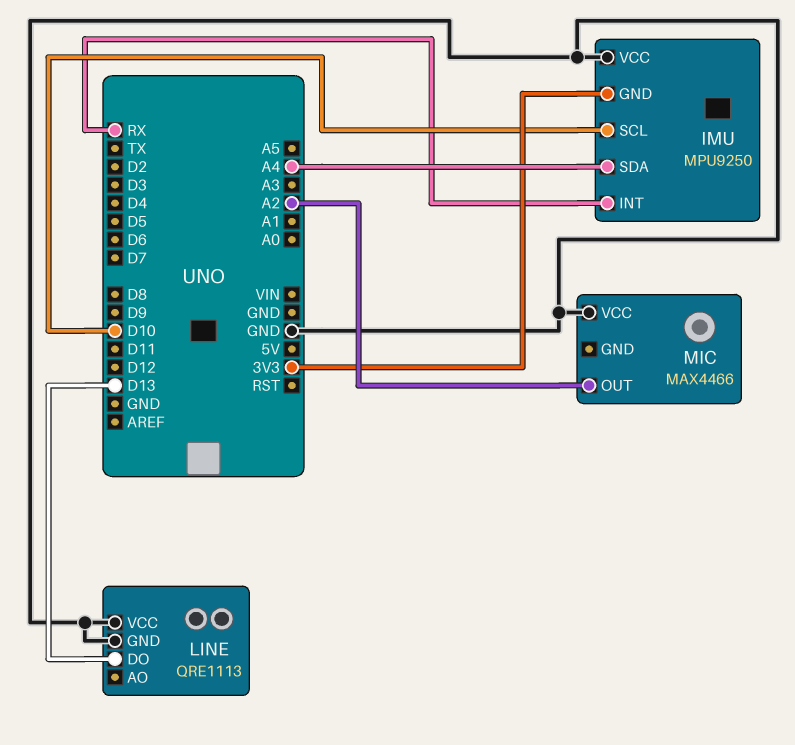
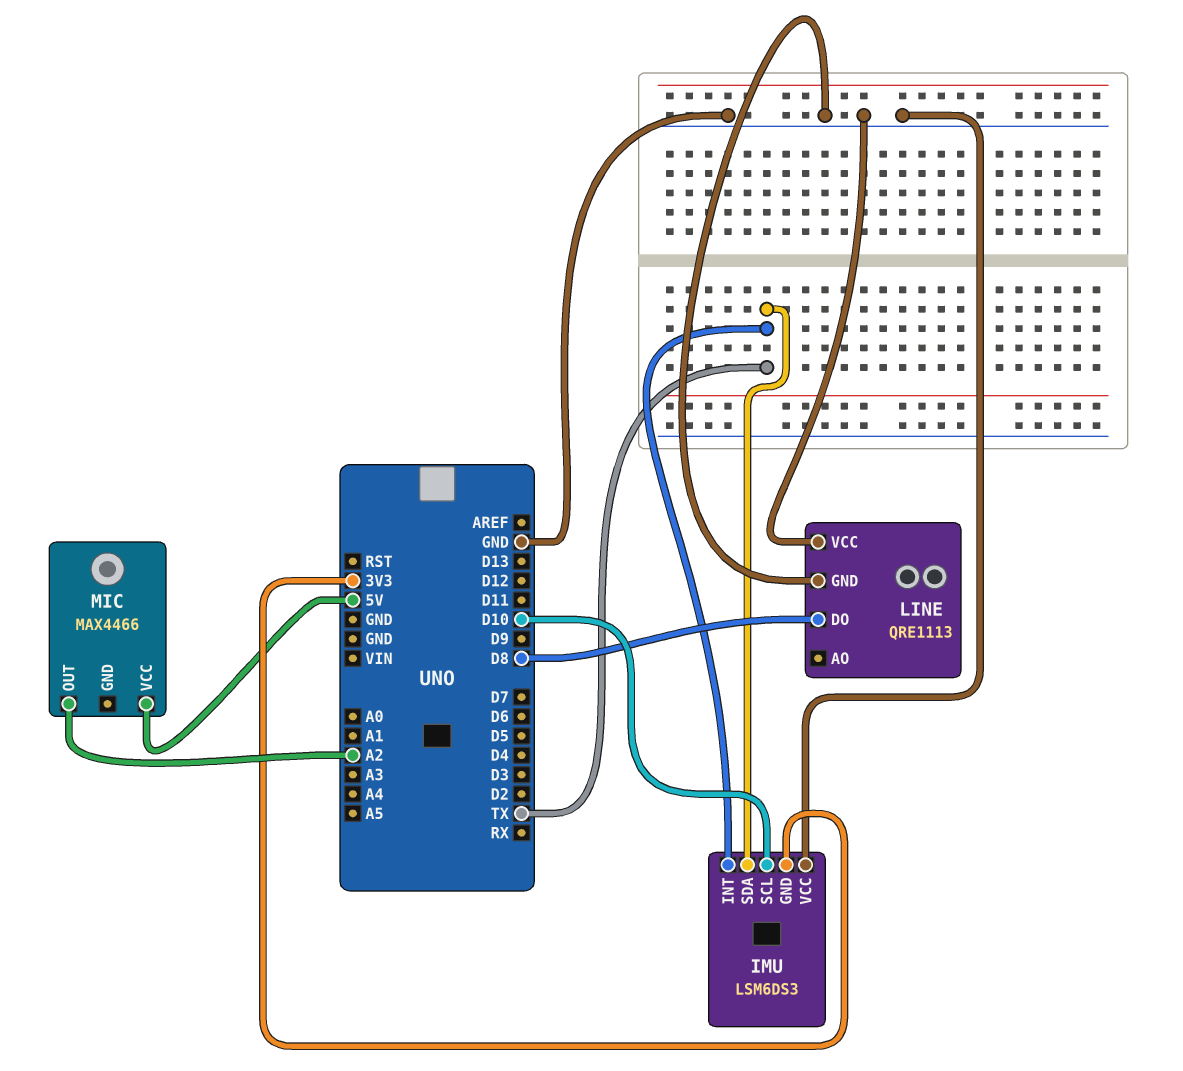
IMU: MPU9250 -> LSM6DS3
IMU pin INT: RX -> TX
IMU pin SDA: A4 -> TX
LINE pin DO: D13 -> D8
MIC pin VCC: GND -> 5V

